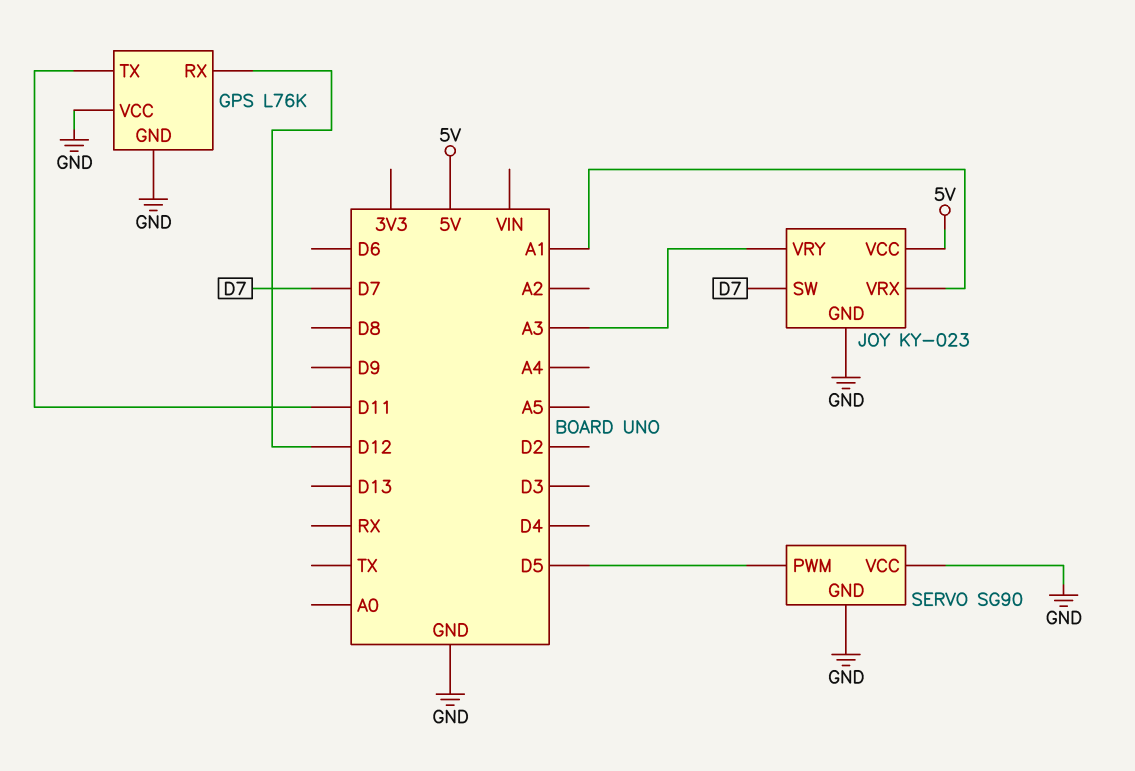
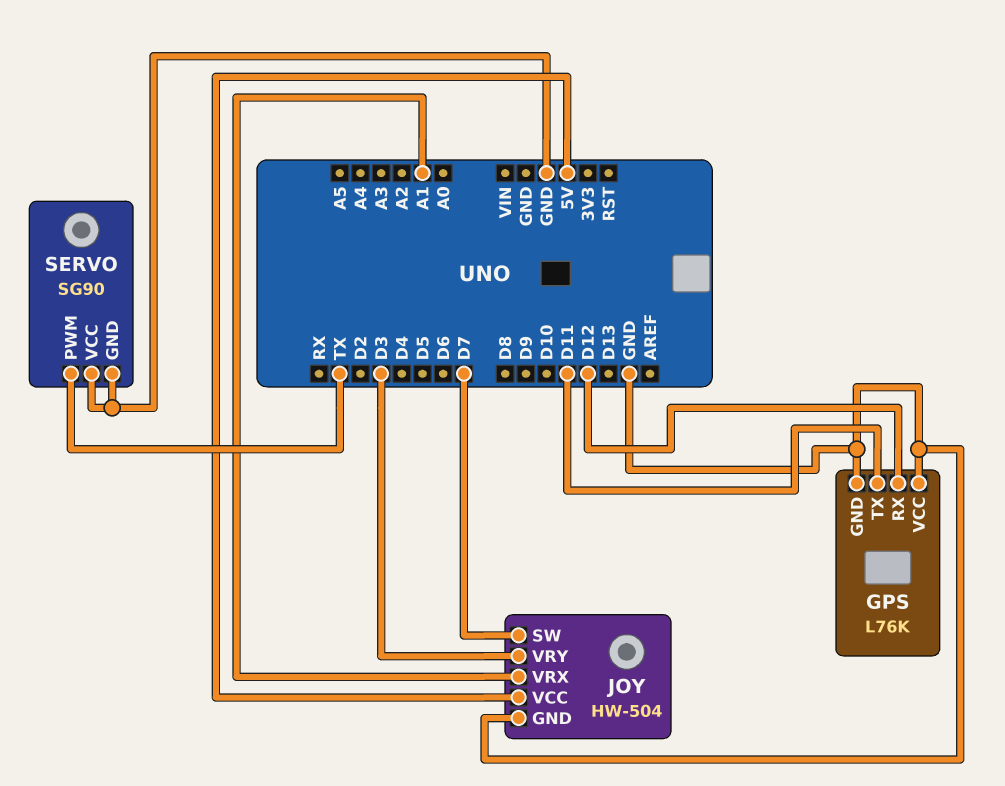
JOY: KY-023 -> HW-504
JOY pin VRY: A3 -> D3
SERVO pin PWM: D5 -> TX

